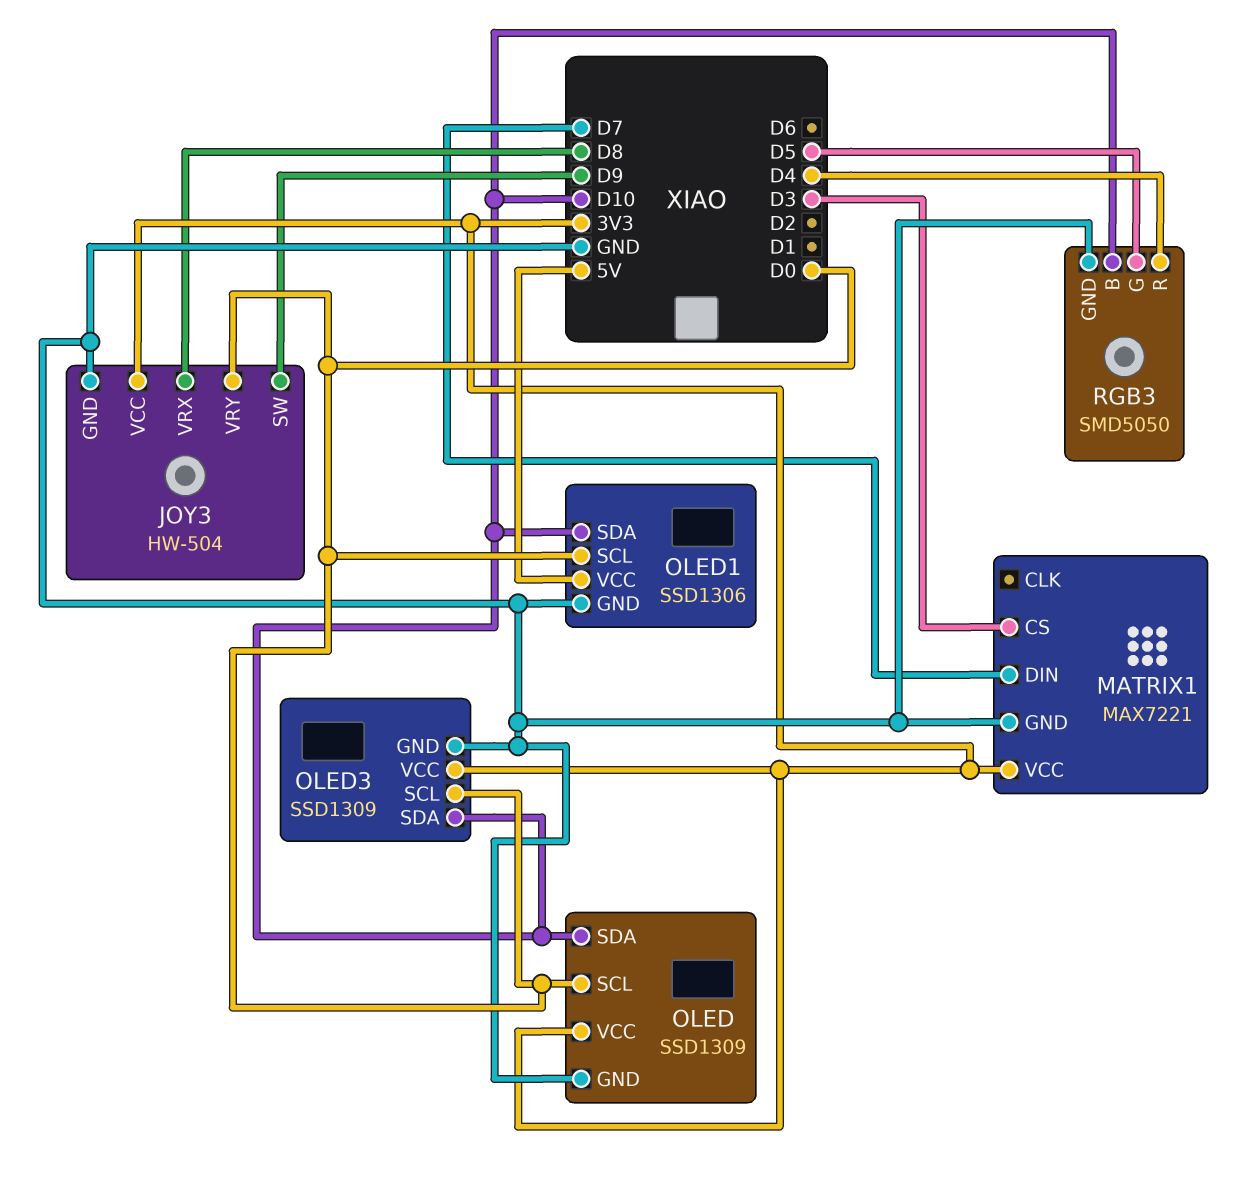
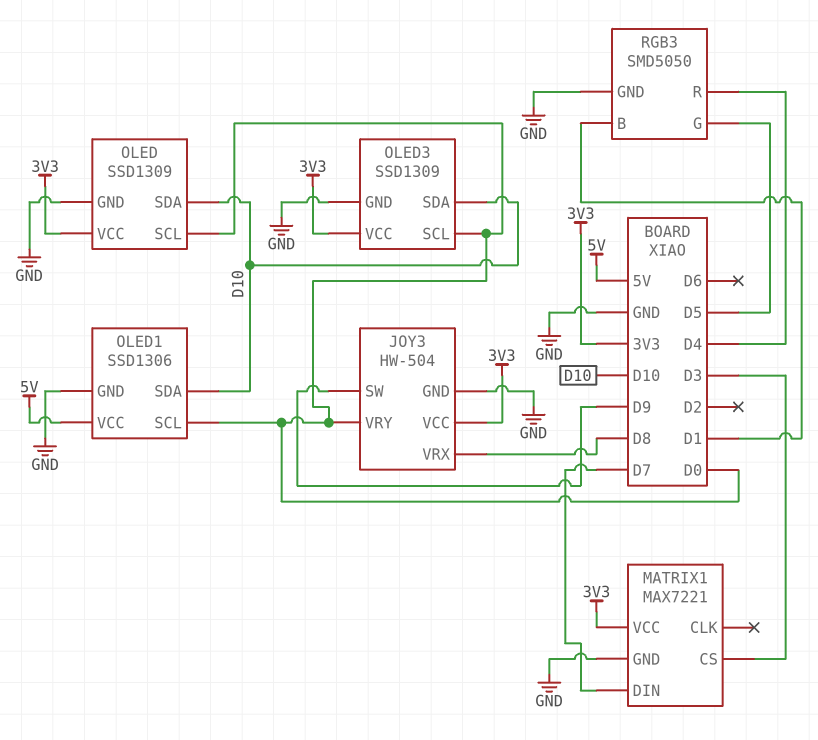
RGB3 pin B: D10 -> D1

